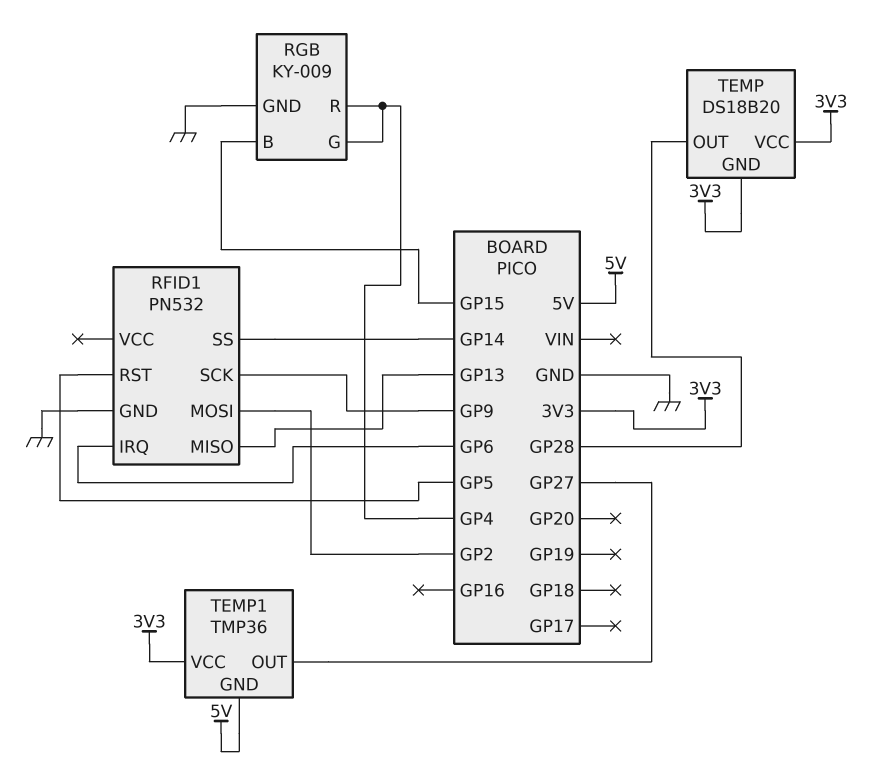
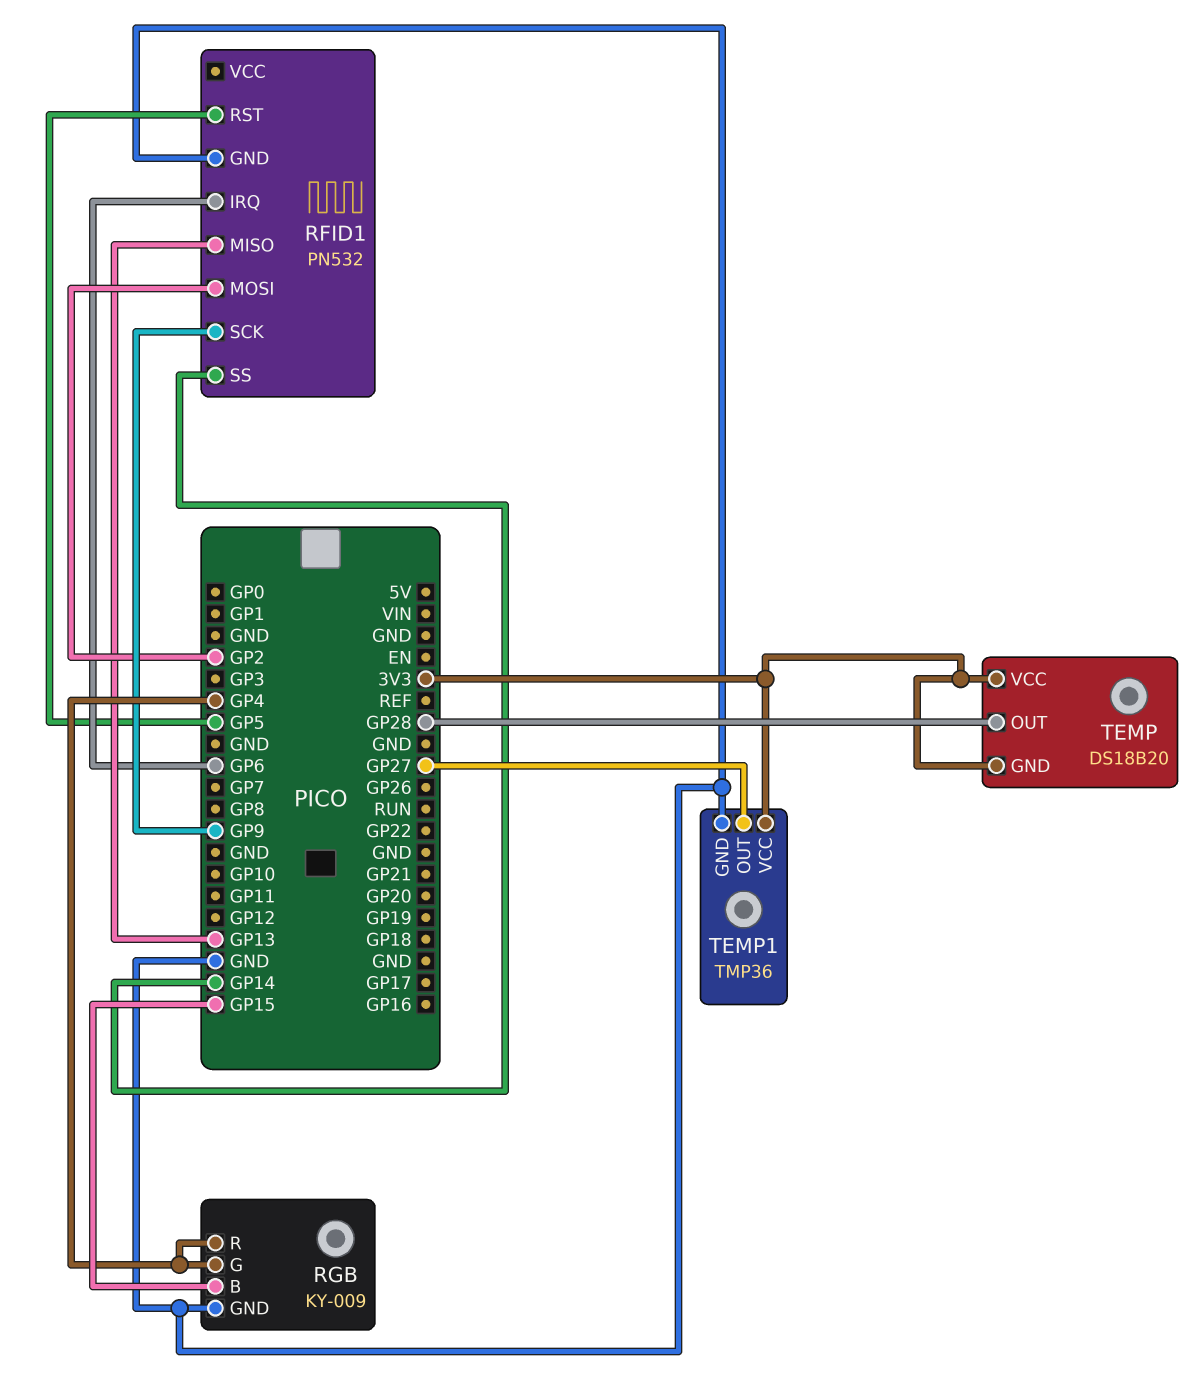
TEMP1 pin GND: 5V -> GND

